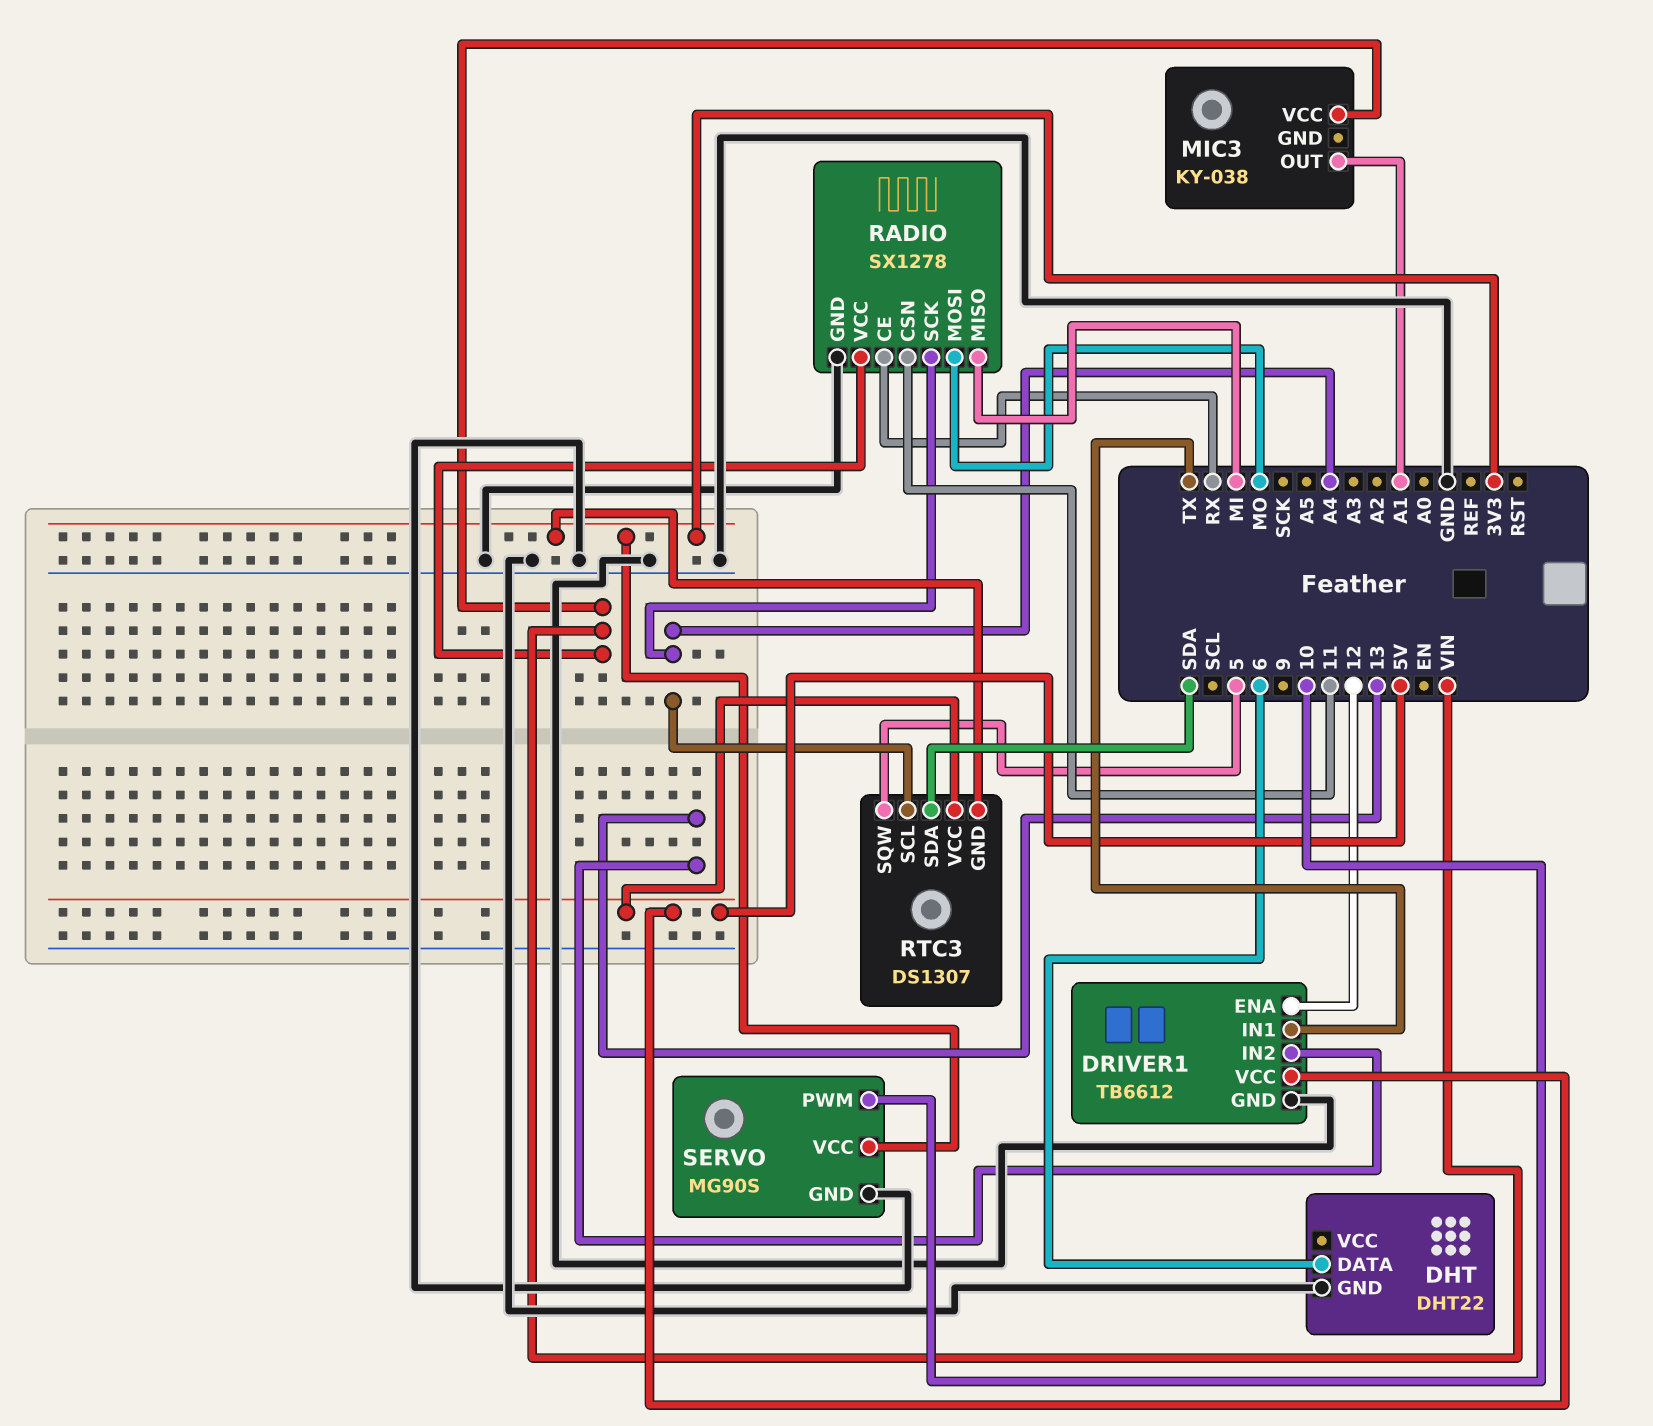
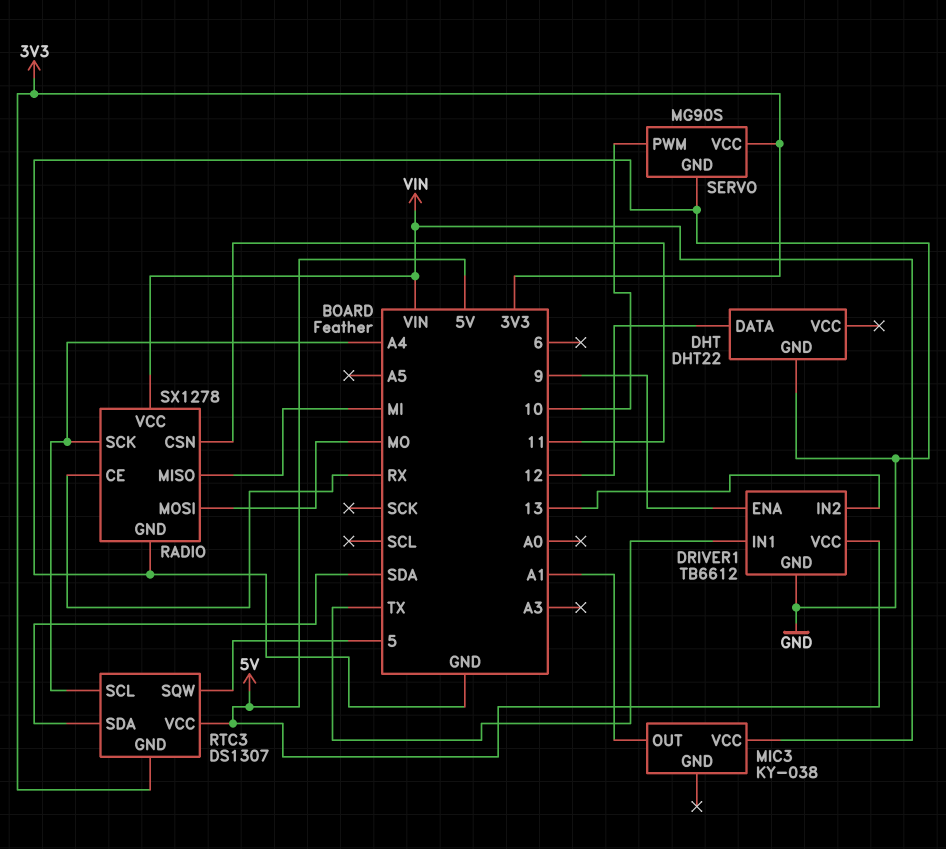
DHT pin DATA: 6 -> 12
DRIVER1 pin ENA: 12 -> 9

